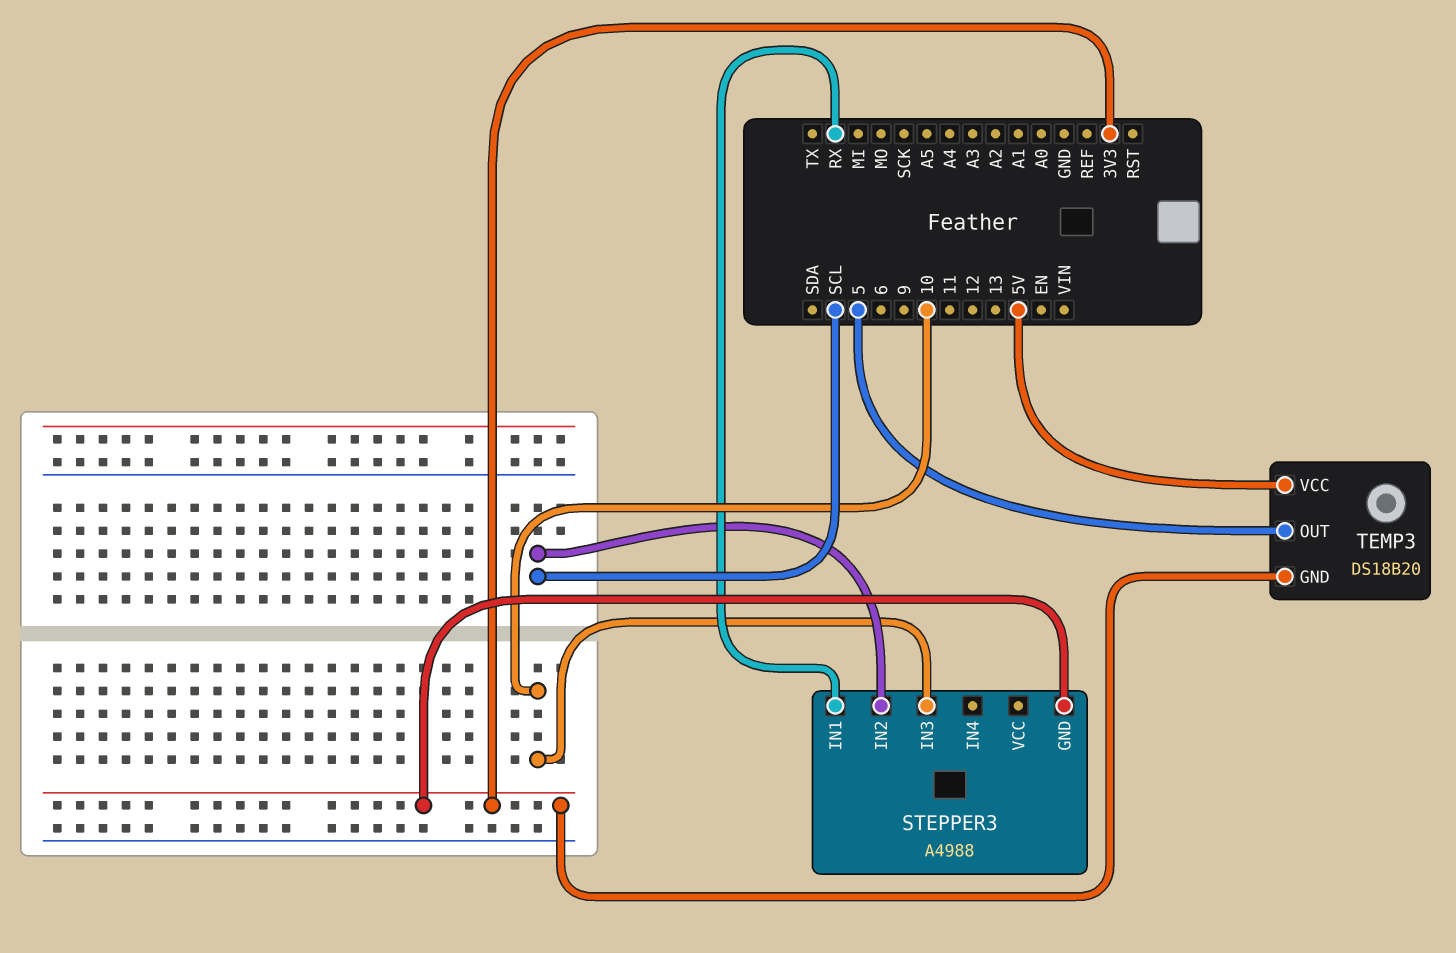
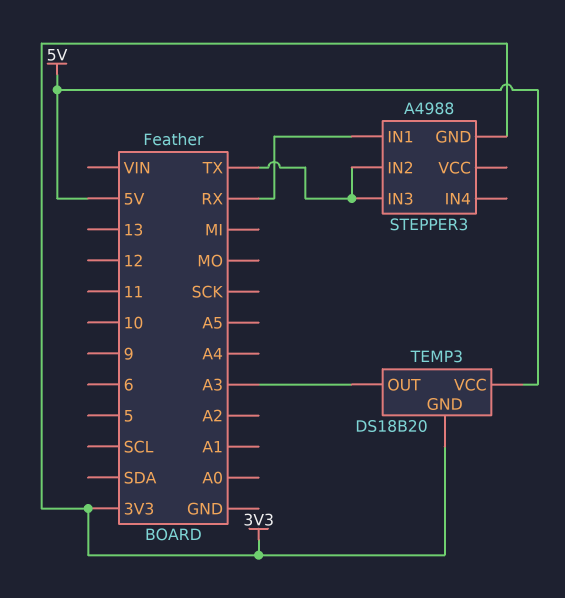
STEPPER3 pin IN2: SCL -> TX
STEPPER3 pin IN3: 10 -> TX
TEMP3 pin OUT: 5 -> A3

